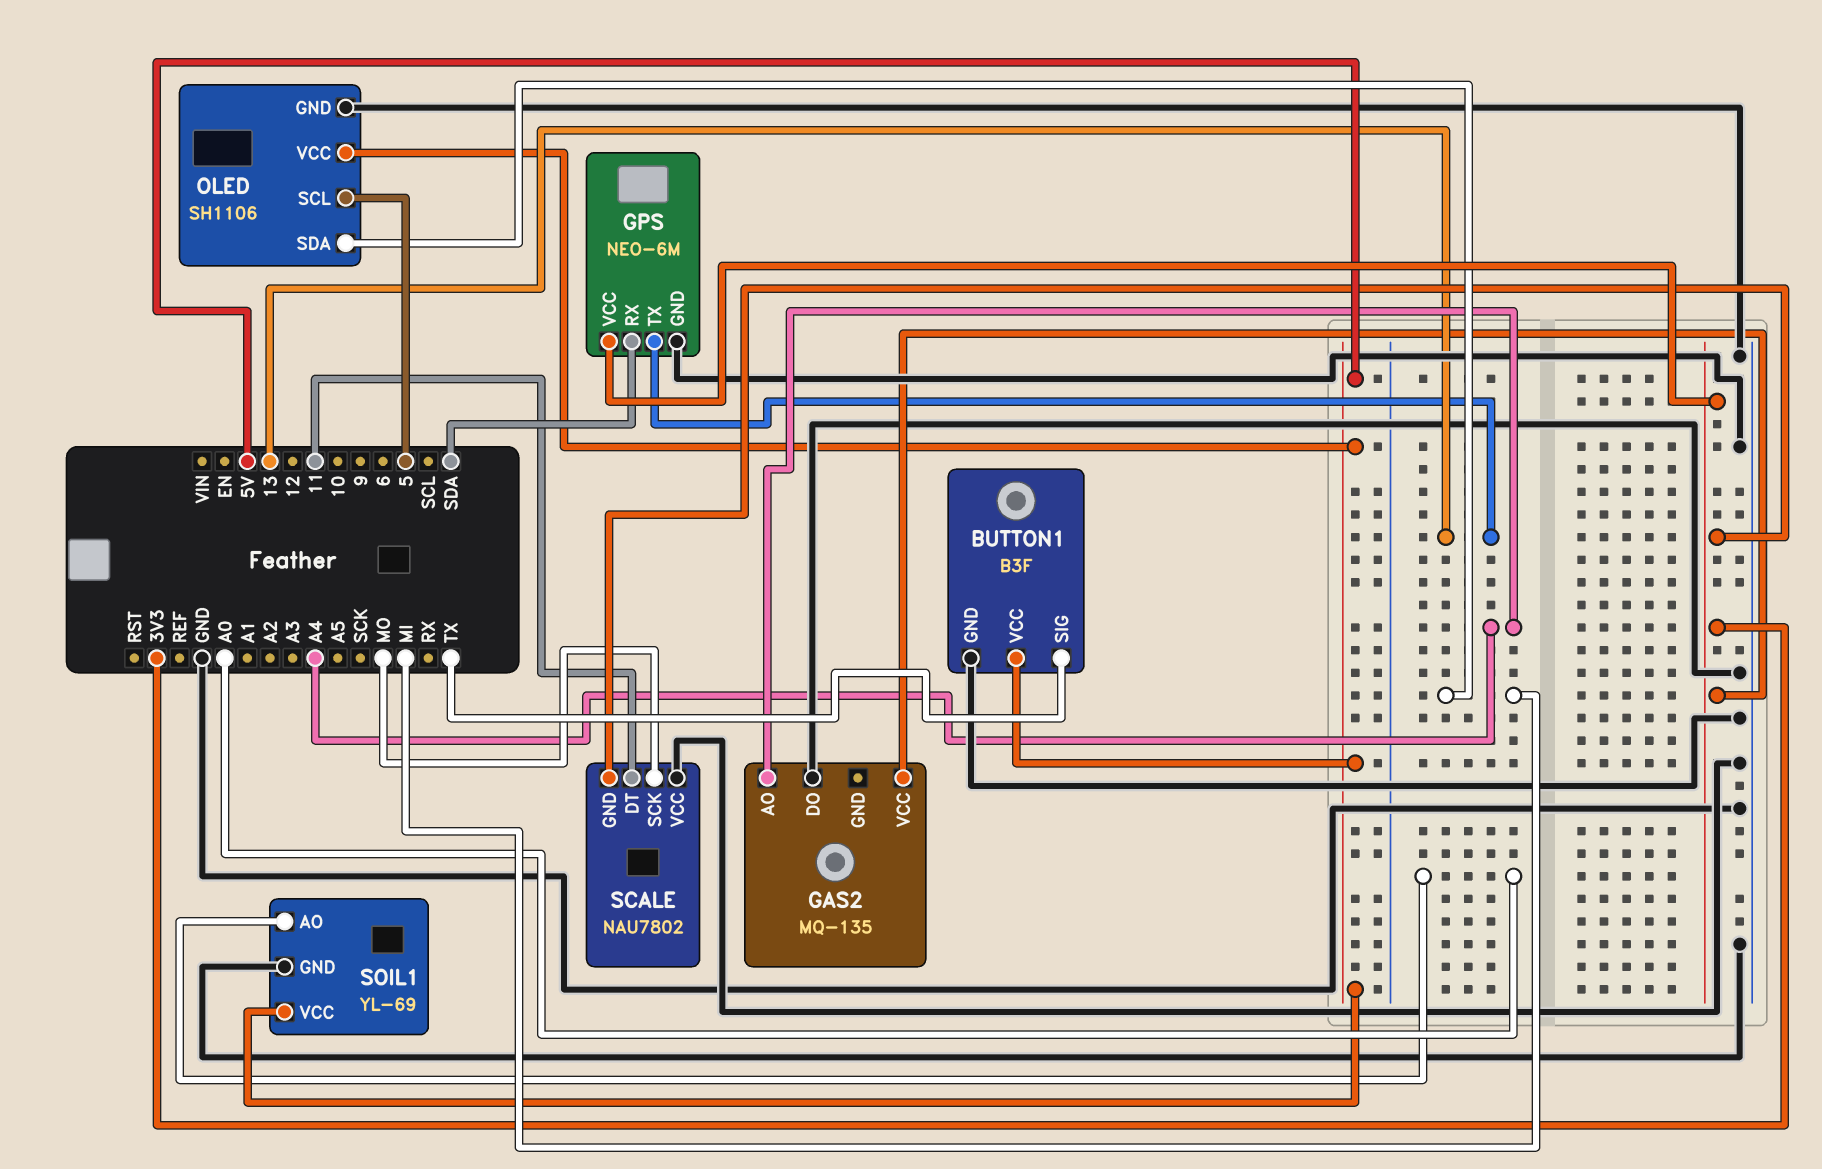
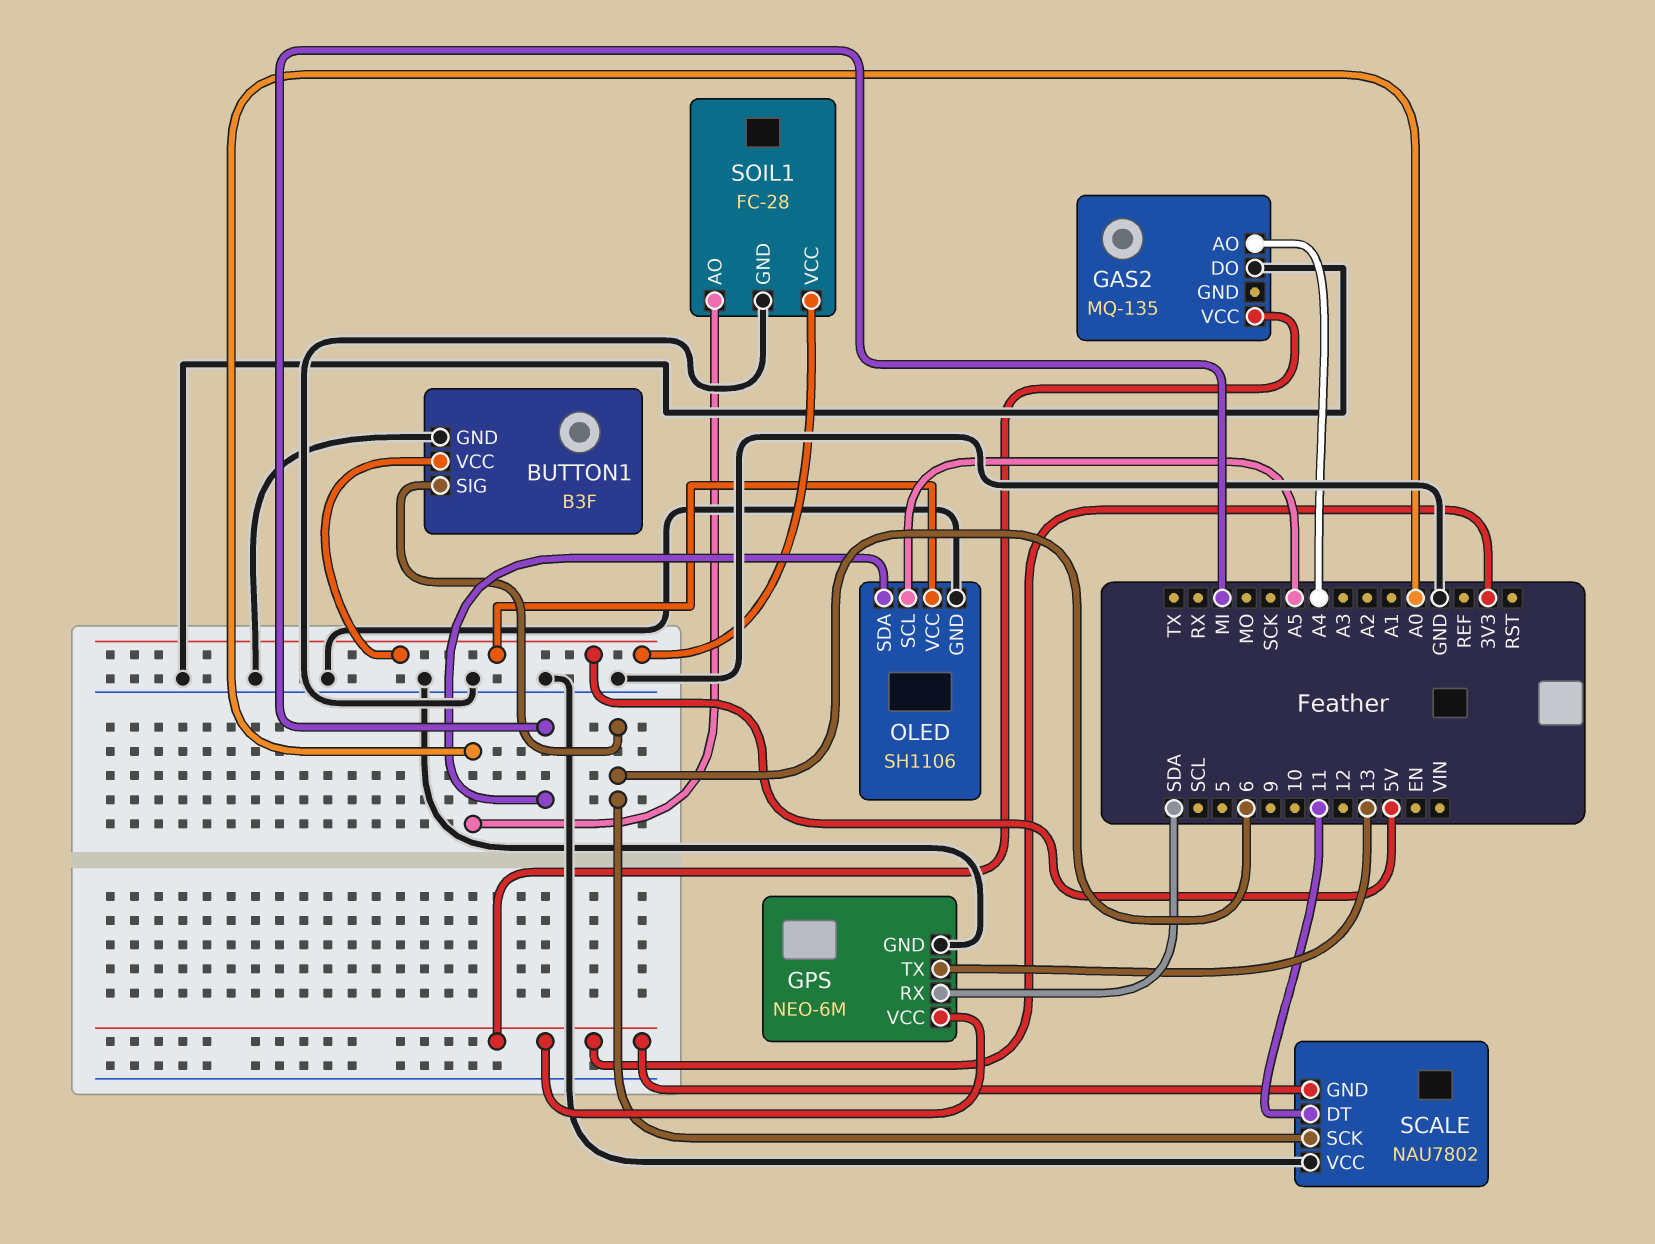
BUTTON1 pin SIG: TX -> 6
OLED pin SCL: 5 -> A5
SCALE pin SCK: MO -> 6
SOIL1: YL-69 -> FC-28

